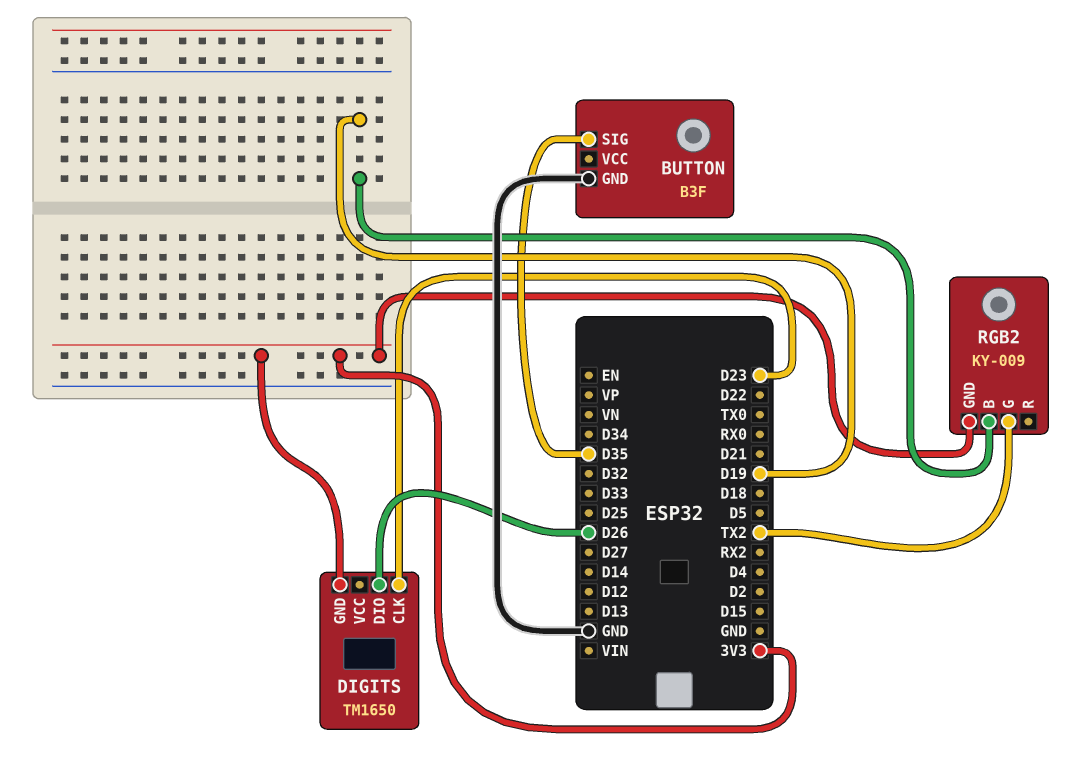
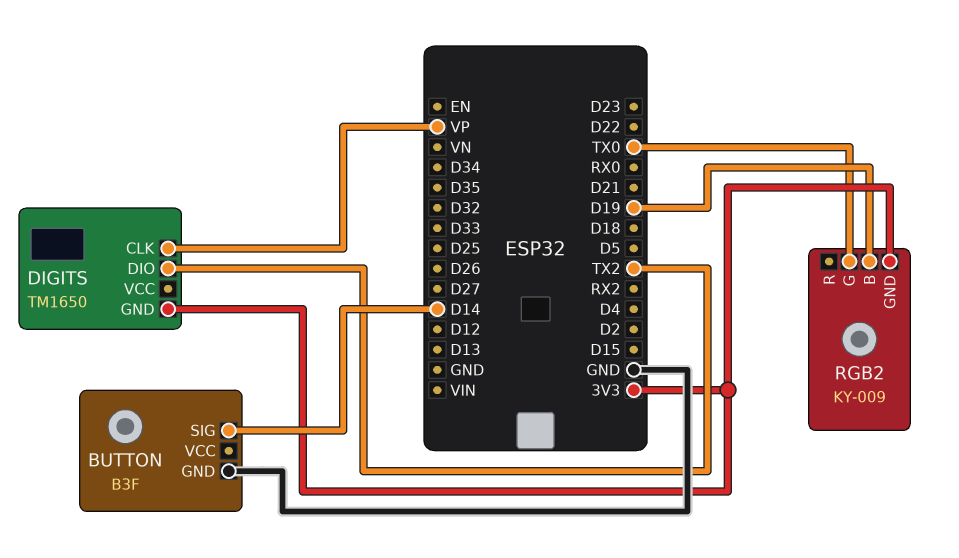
BUTTON pin SIG: D35 -> D14
DIGITS pin CLK: D23 -> VP
DIGITS pin DIO: D26 -> TX2
RGB2 pin G: TX2 -> TX0

